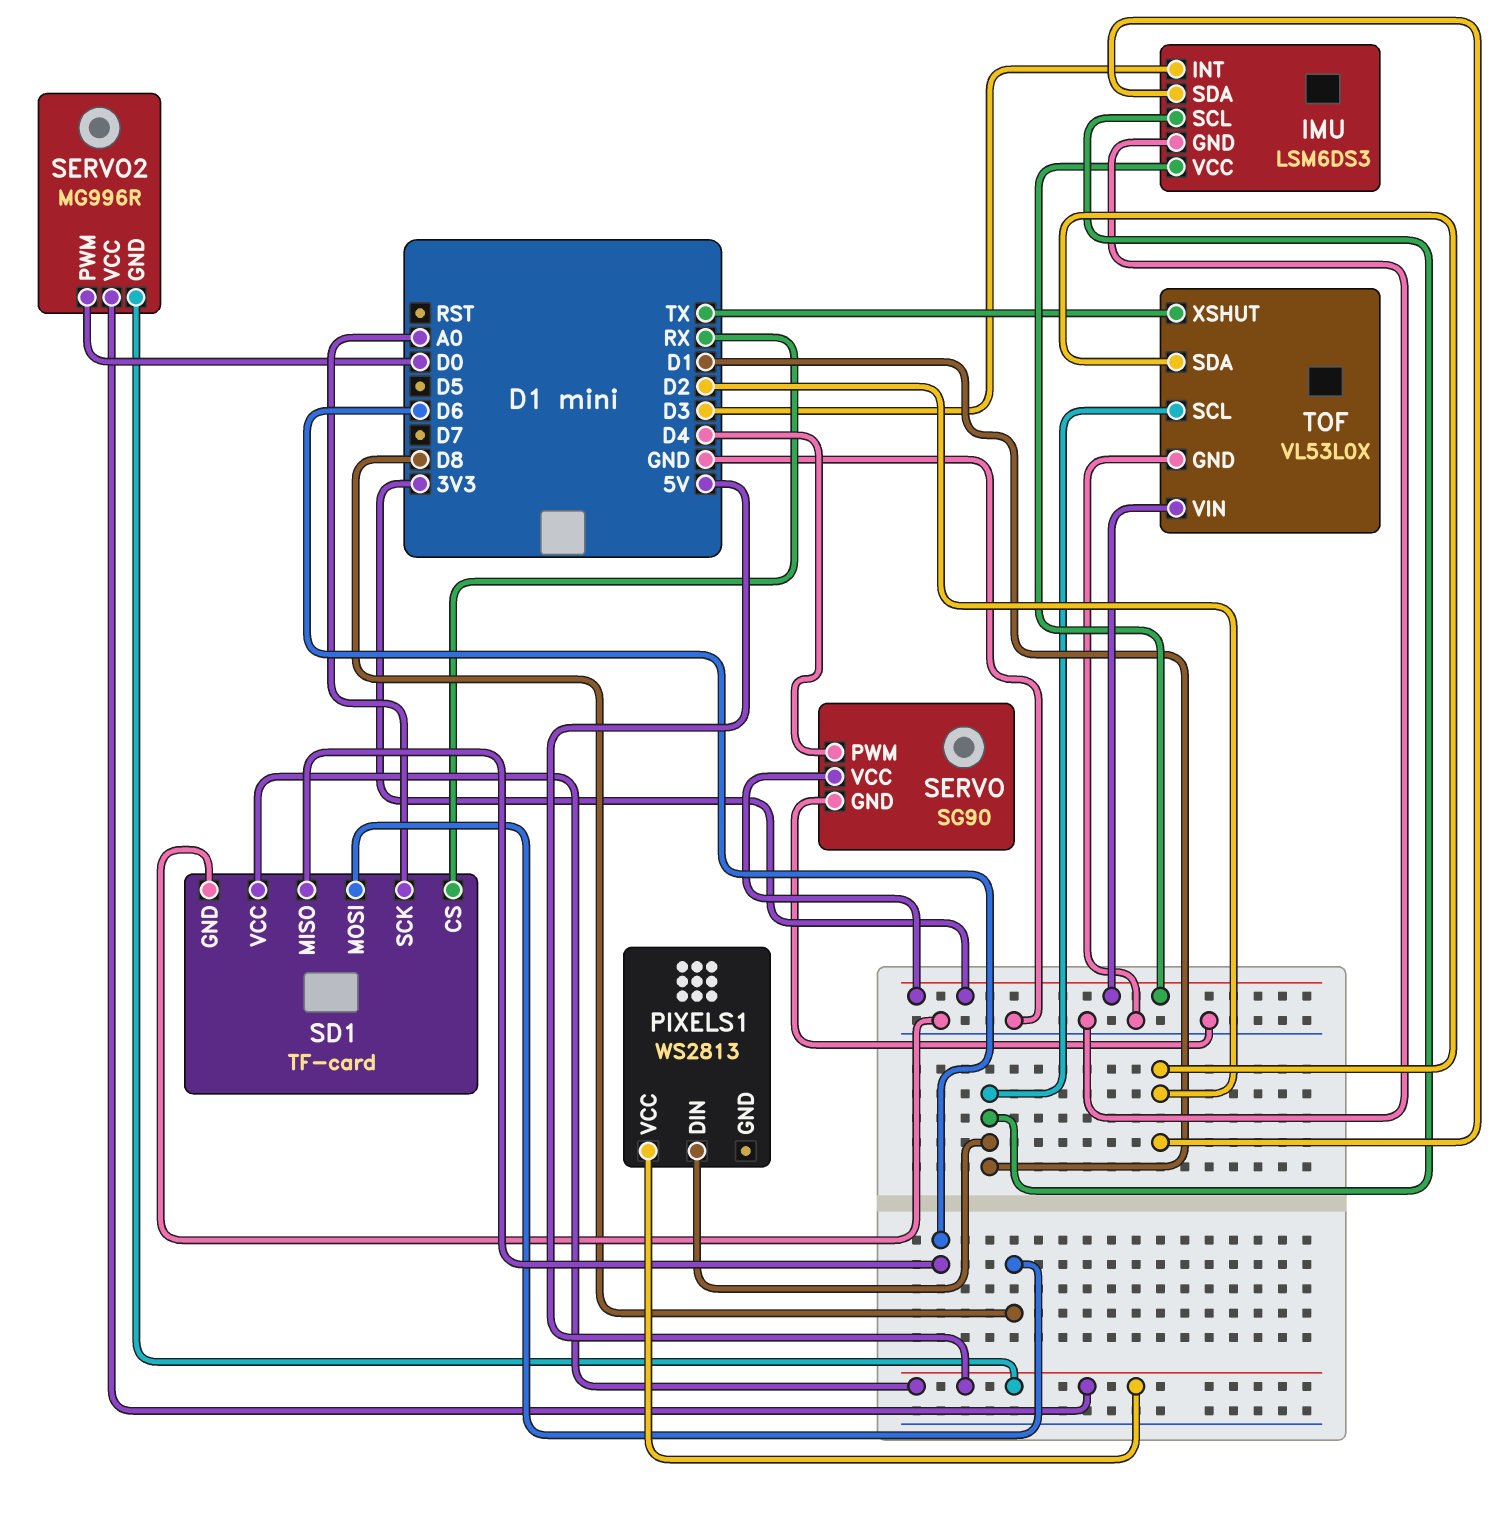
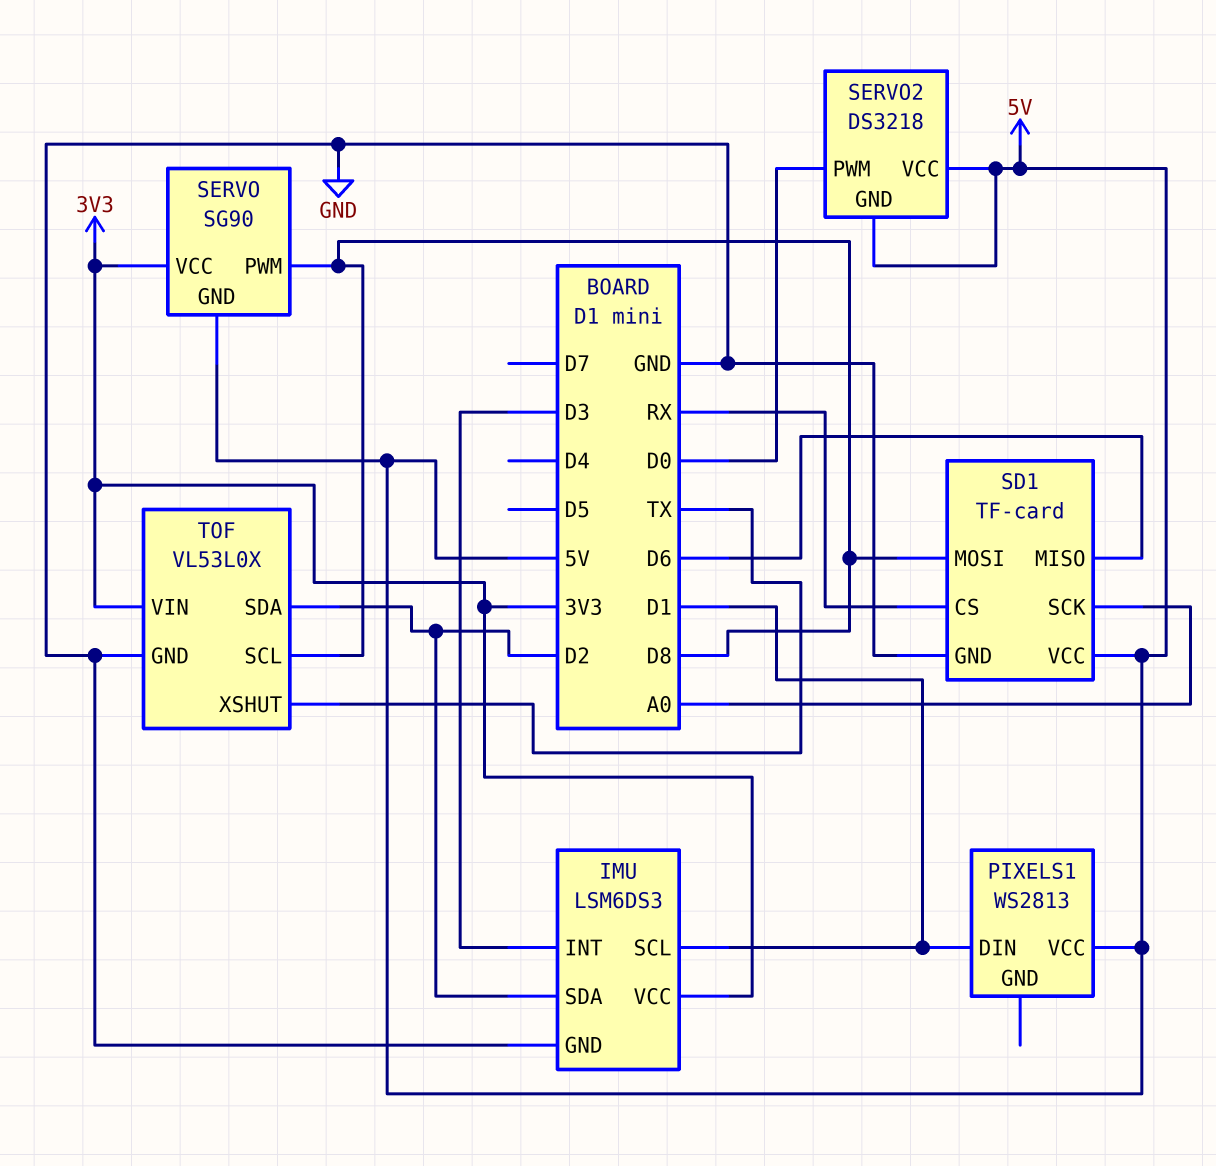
SERVO pin GND: GND -> 5V
SERVO pin PWM: D4 -> D8
SERVO2: MG996R -> DS3218
TOF pin SCL: D1 -> D8

